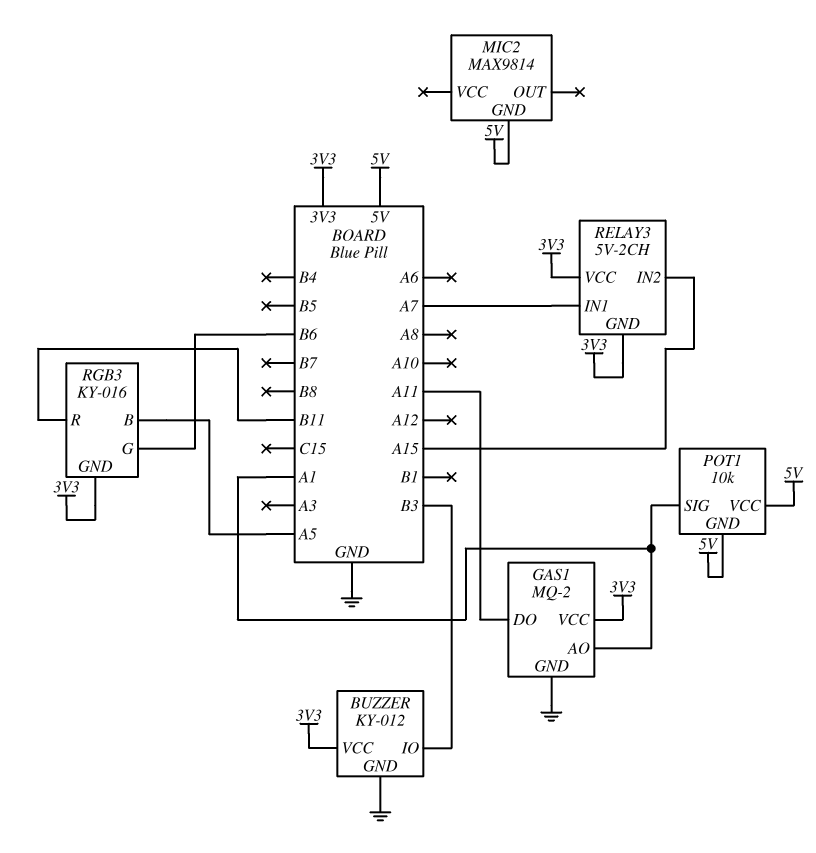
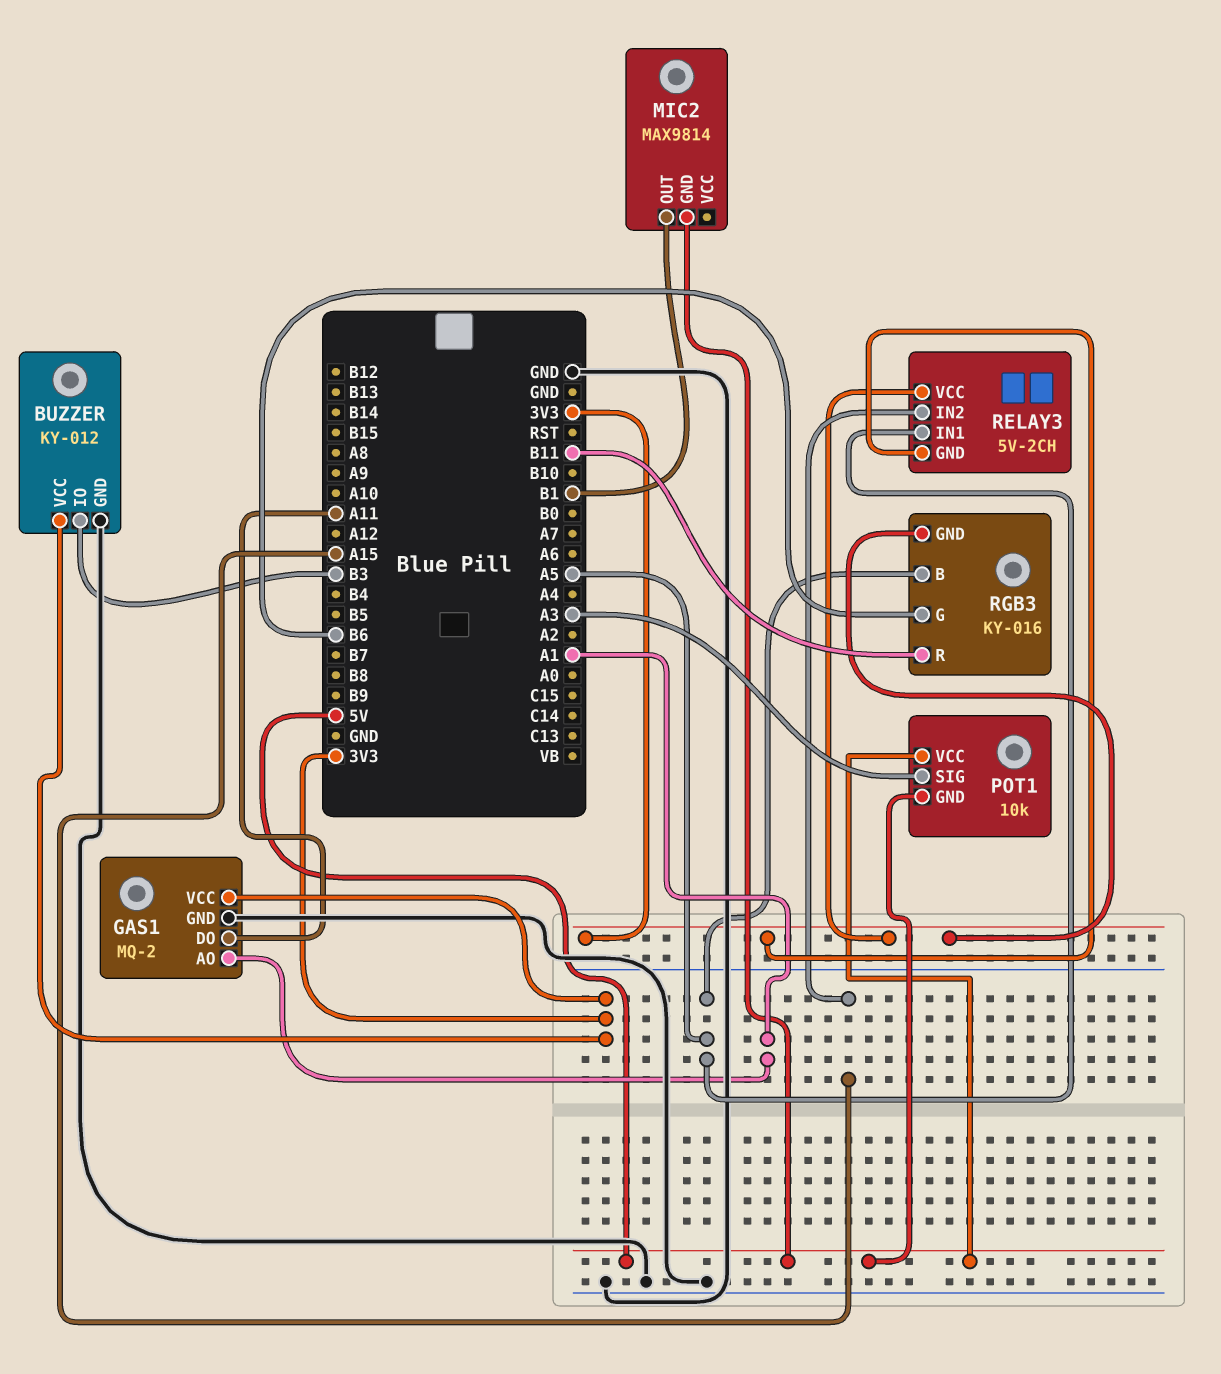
MIC2 pin OUT: none -> B1
POT1 pin SIG: A1 -> A3
RELAY3 pin IN1: A7 -> A5

